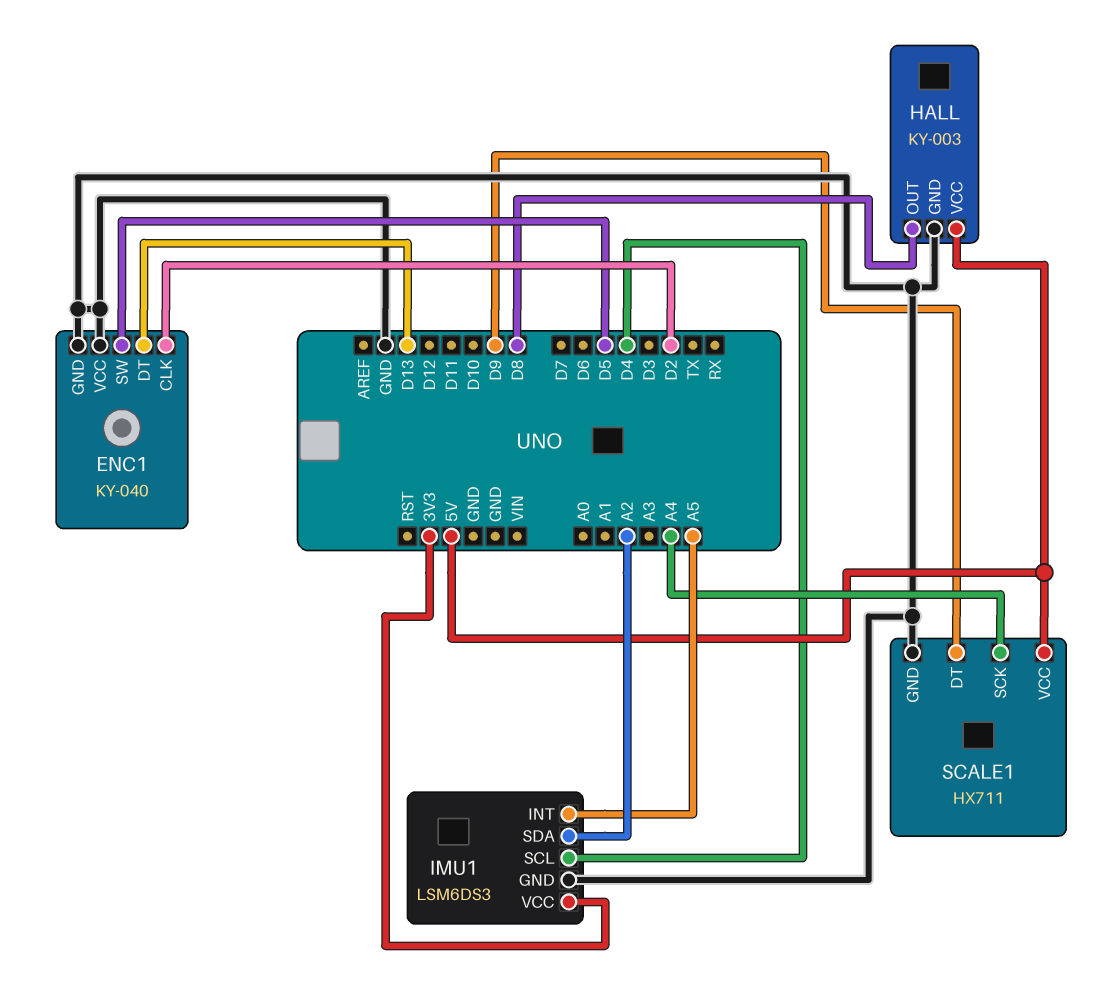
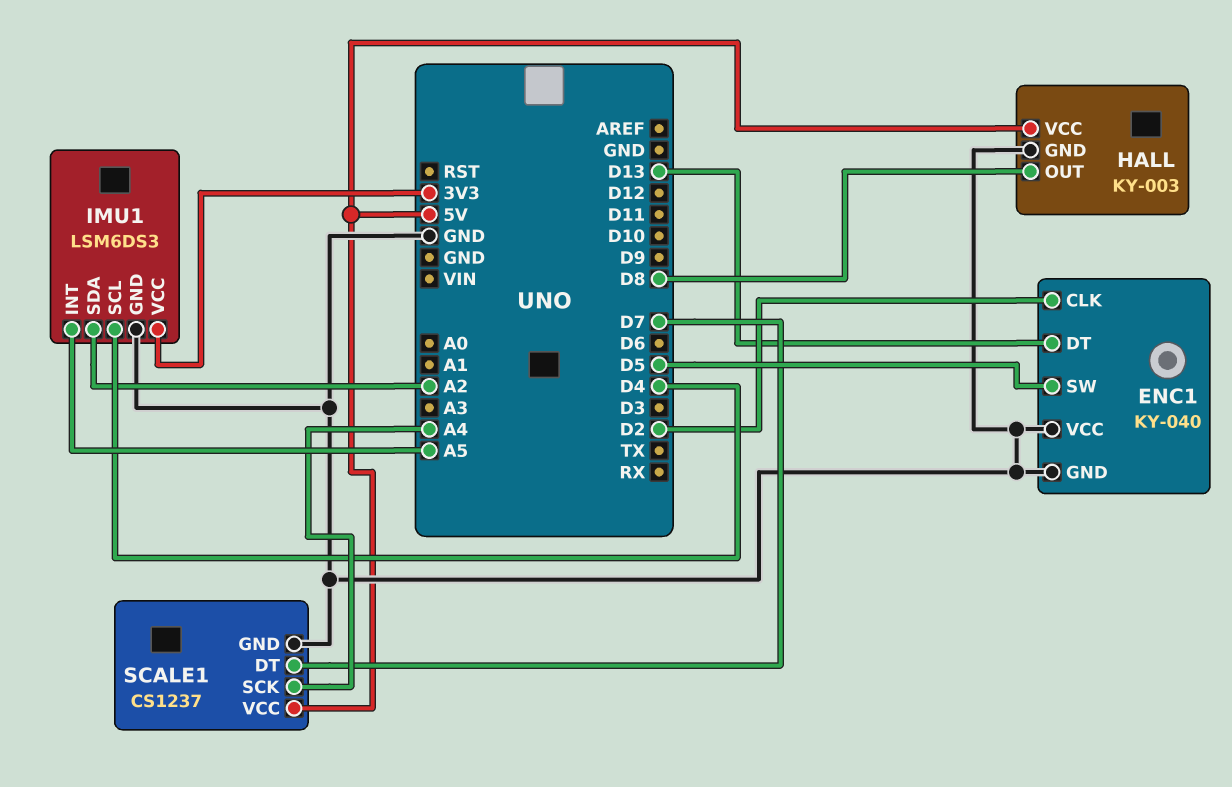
SCALE1: HX711 -> CS1237
SCALE1 pin DT: D9 -> D7

